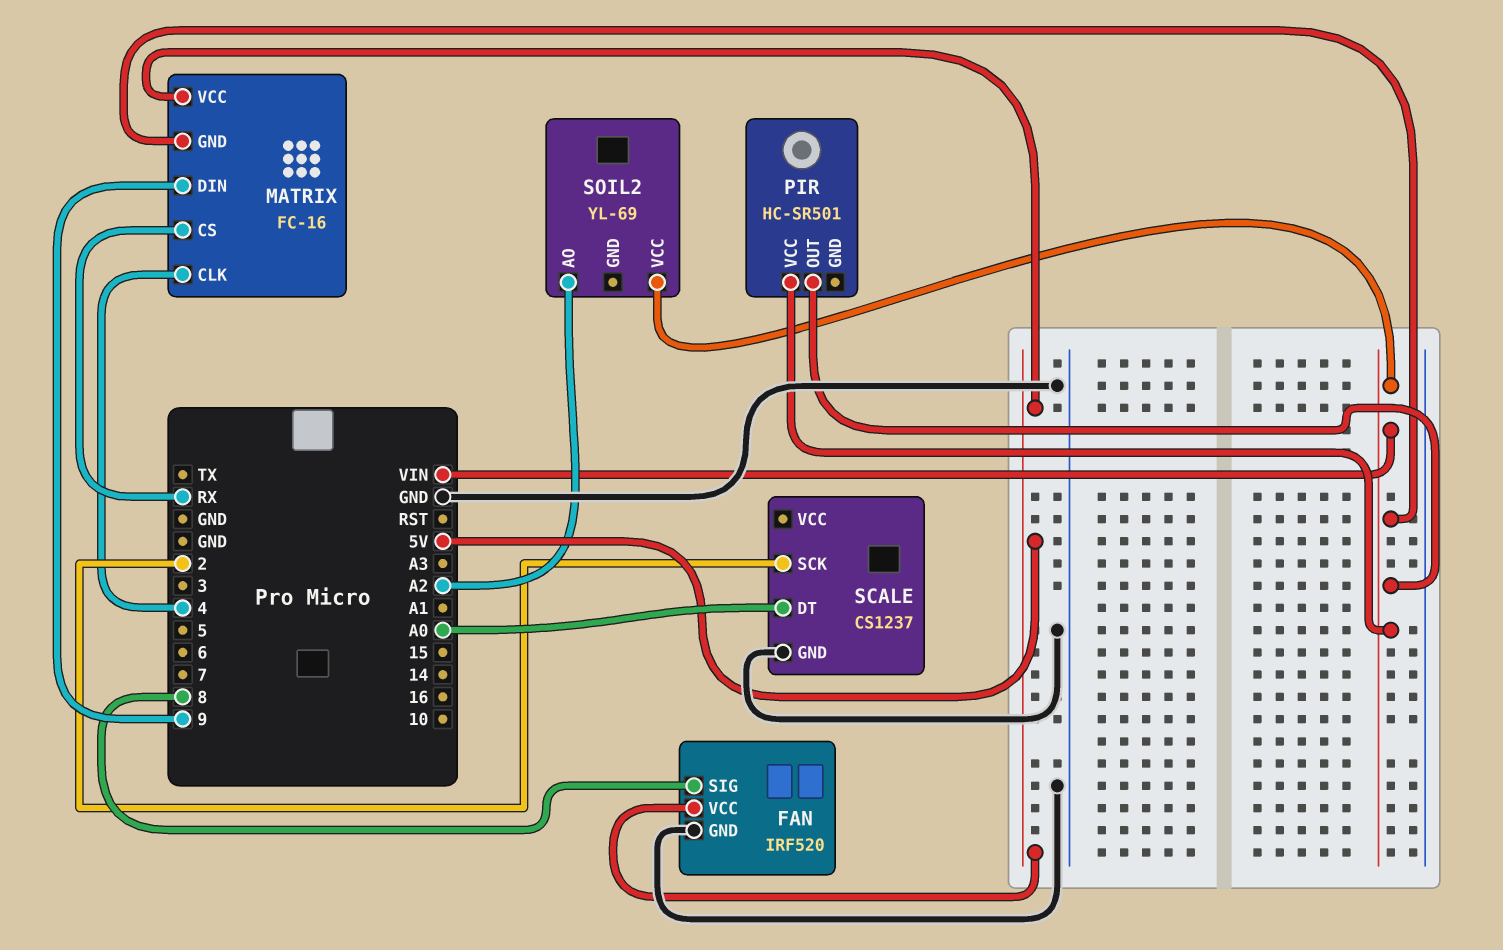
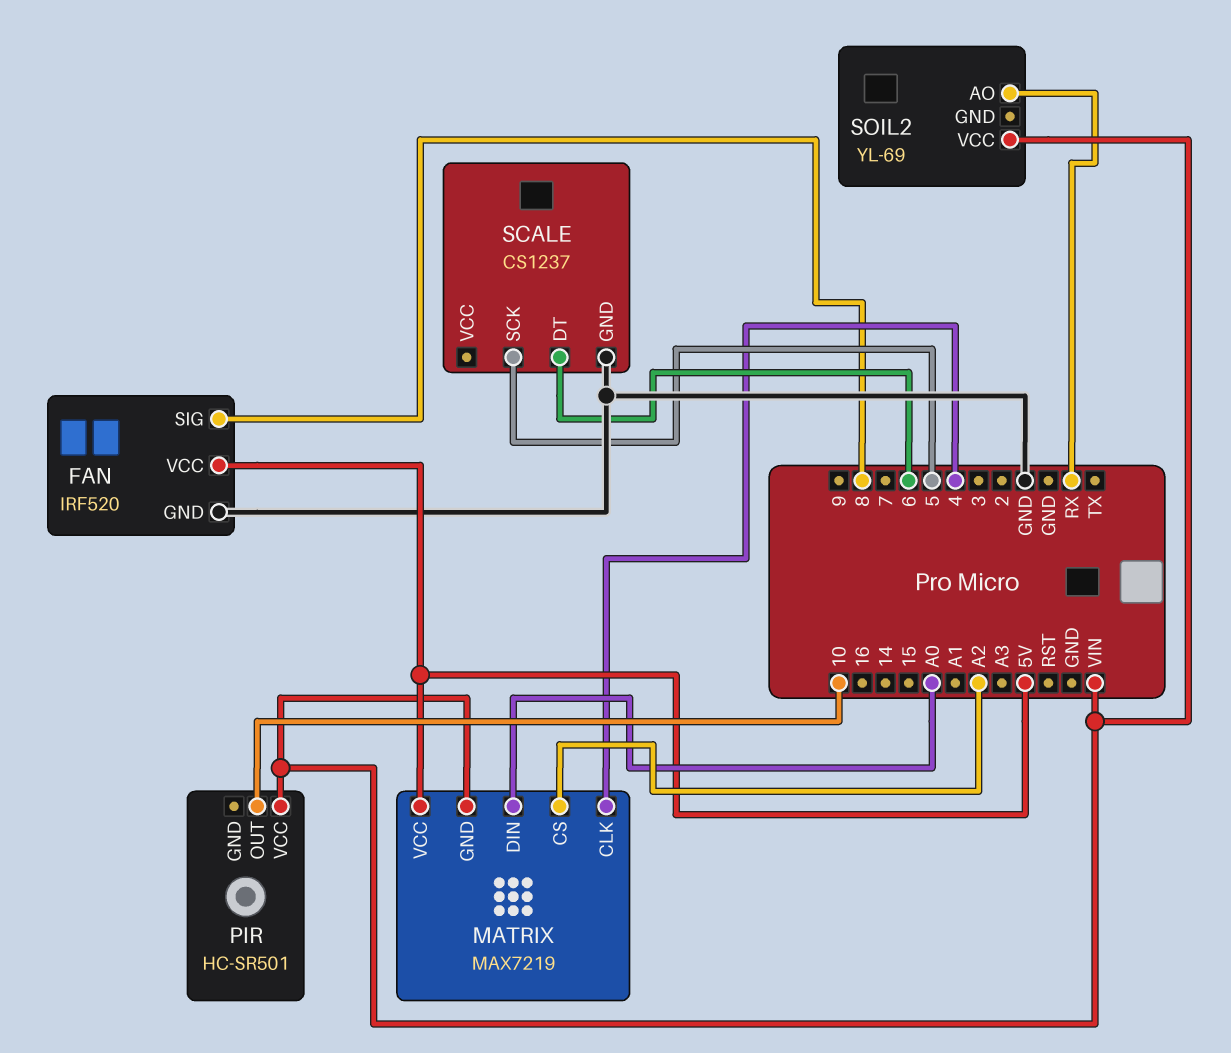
MATRIX: FC-16 -> MAX7219
MATRIX pin CS: RX -> A2
MATRIX pin DIN: 9 -> A0
PIR pin OUT: VIN -> 10
SCALE pin DT: A0 -> 6
SCALE pin SCK: 2 -> 5
SOIL2 pin AO: A2 -> RX

